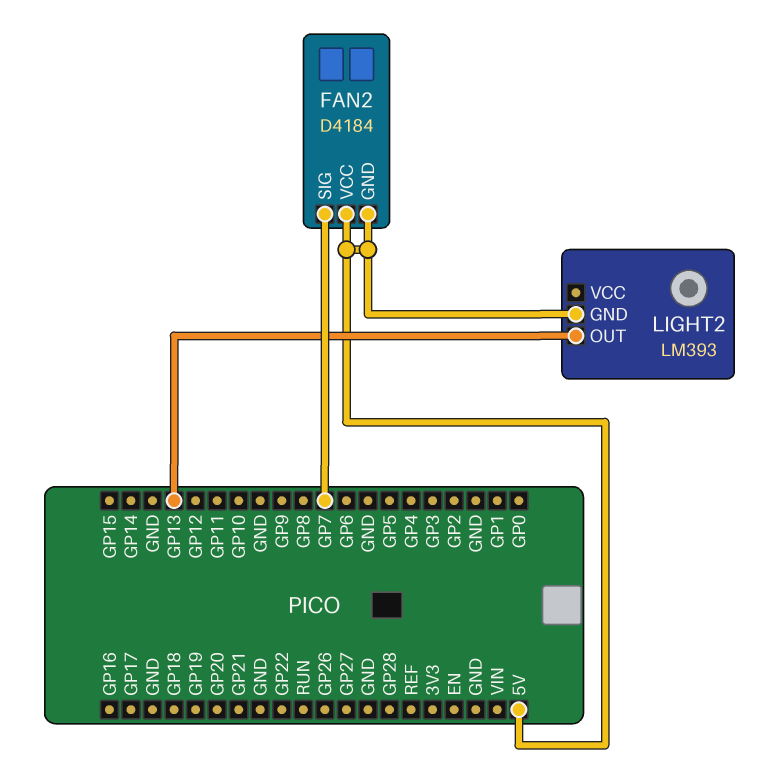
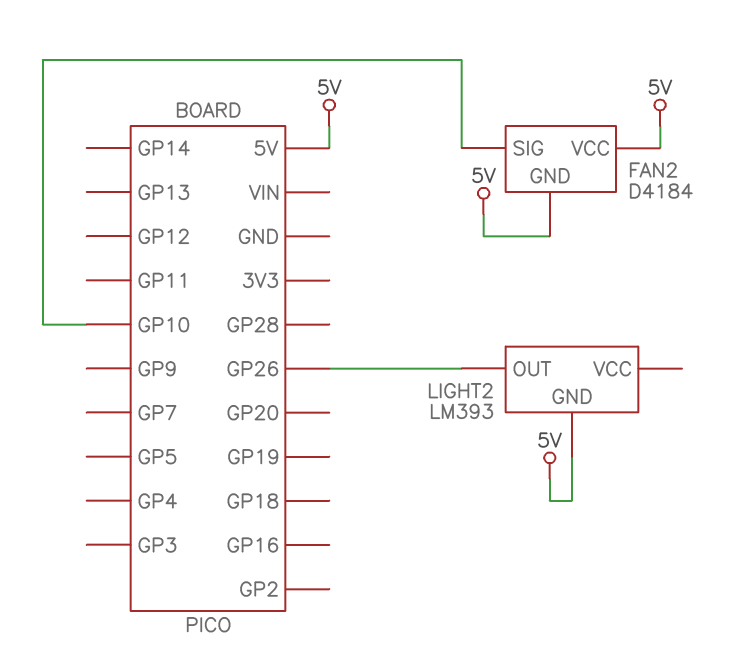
FAN2 pin SIG: GP7 -> GP10
LIGHT2 pin OUT: GP13 -> GP26

